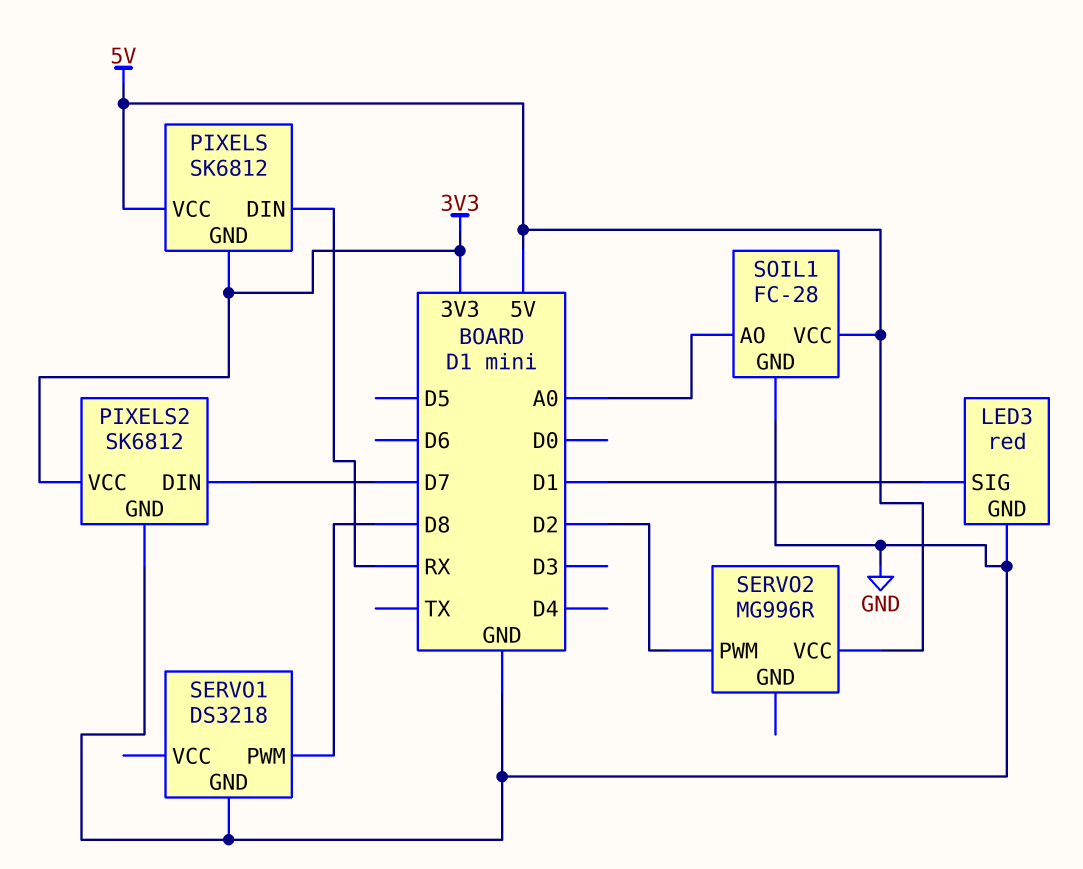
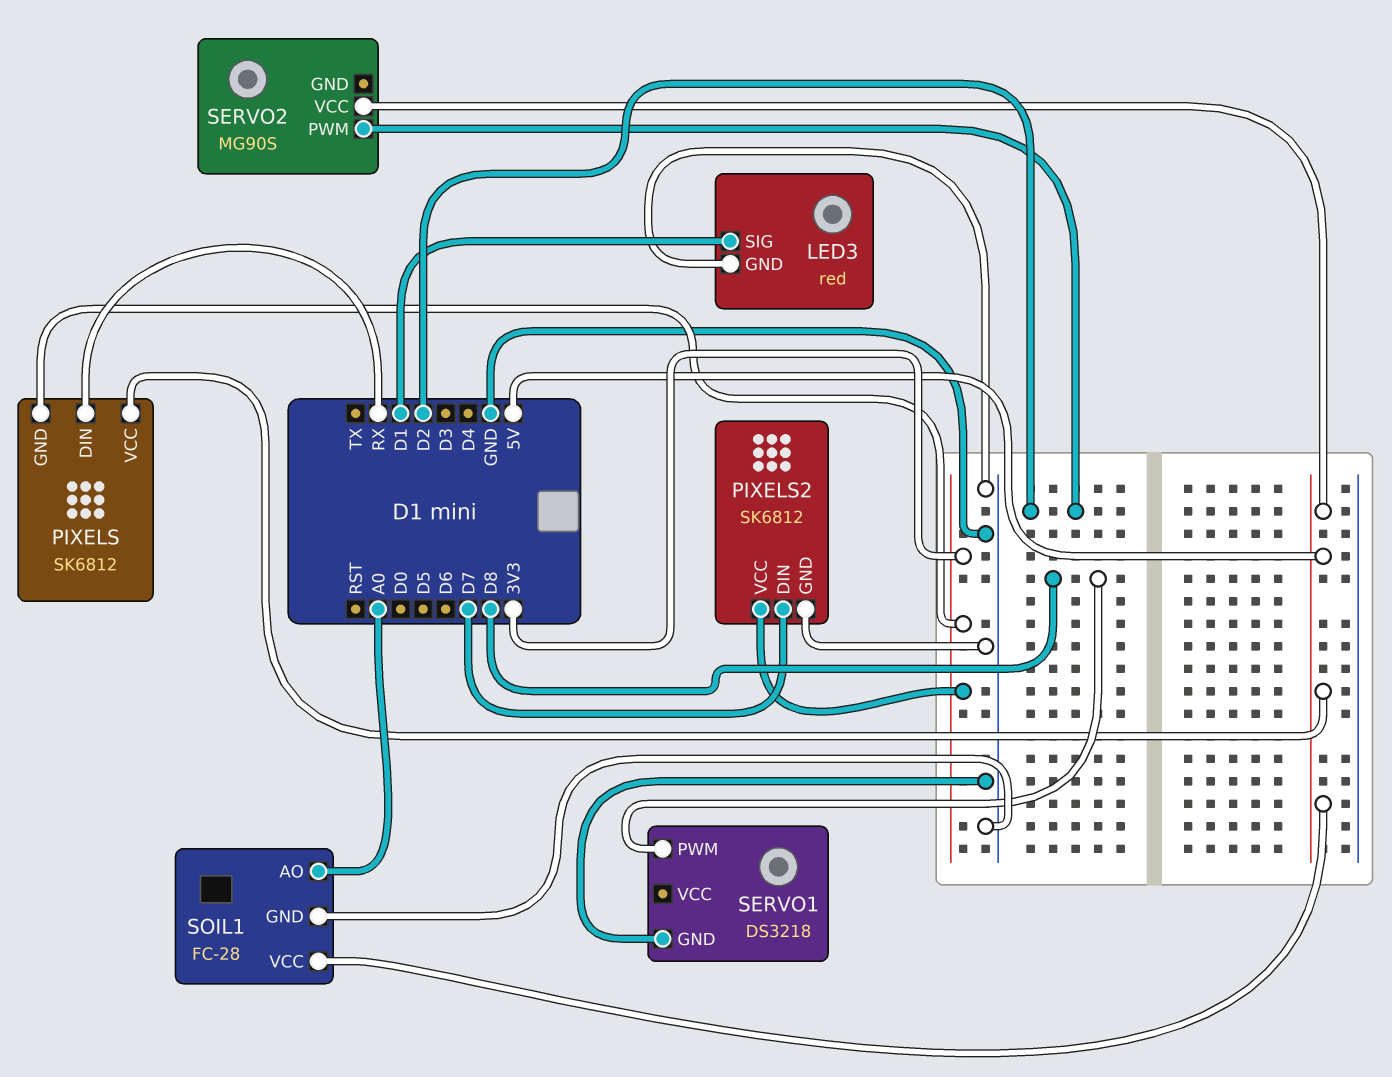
SERVO2: MG996R -> MG90S

